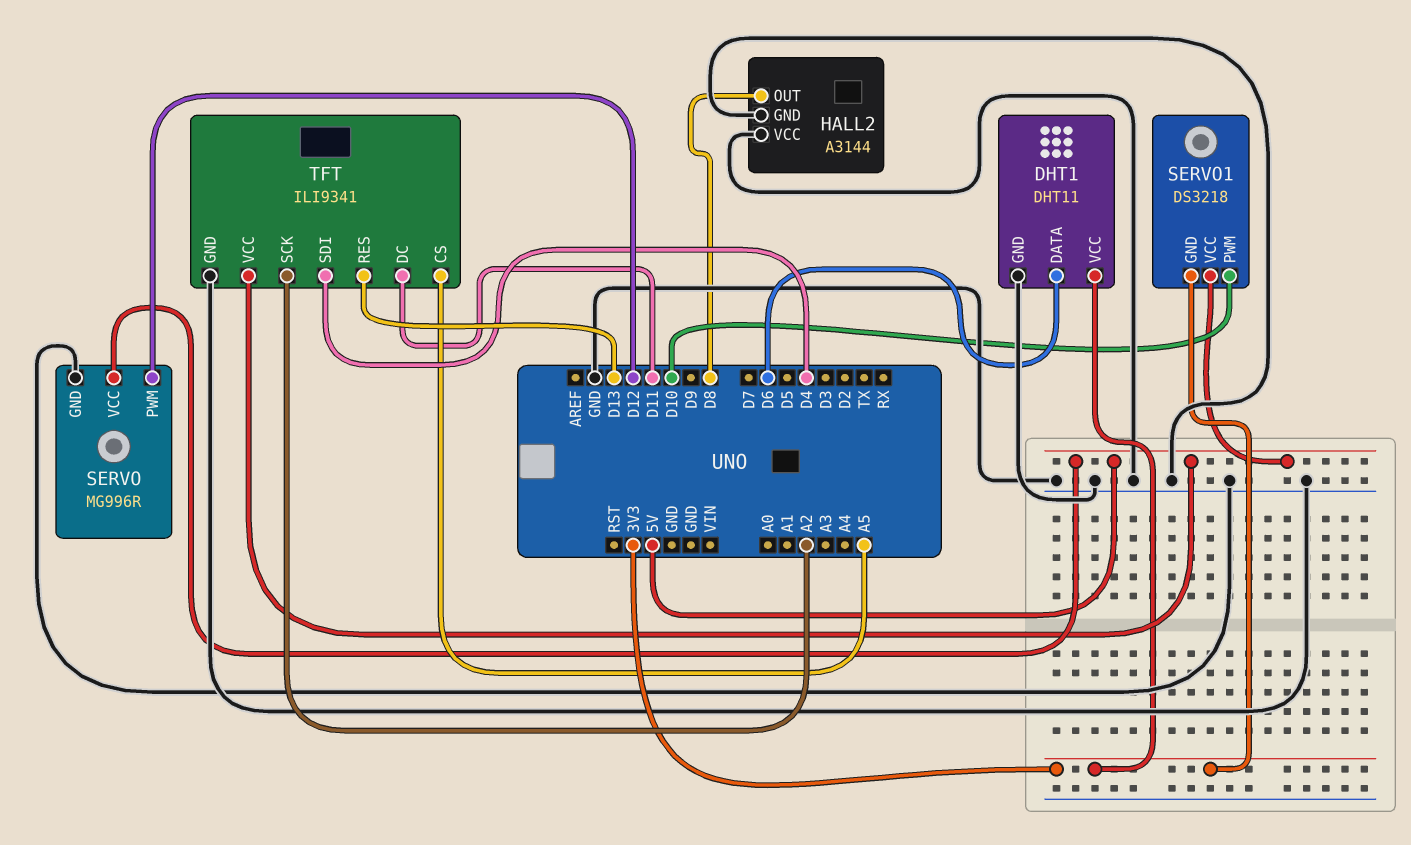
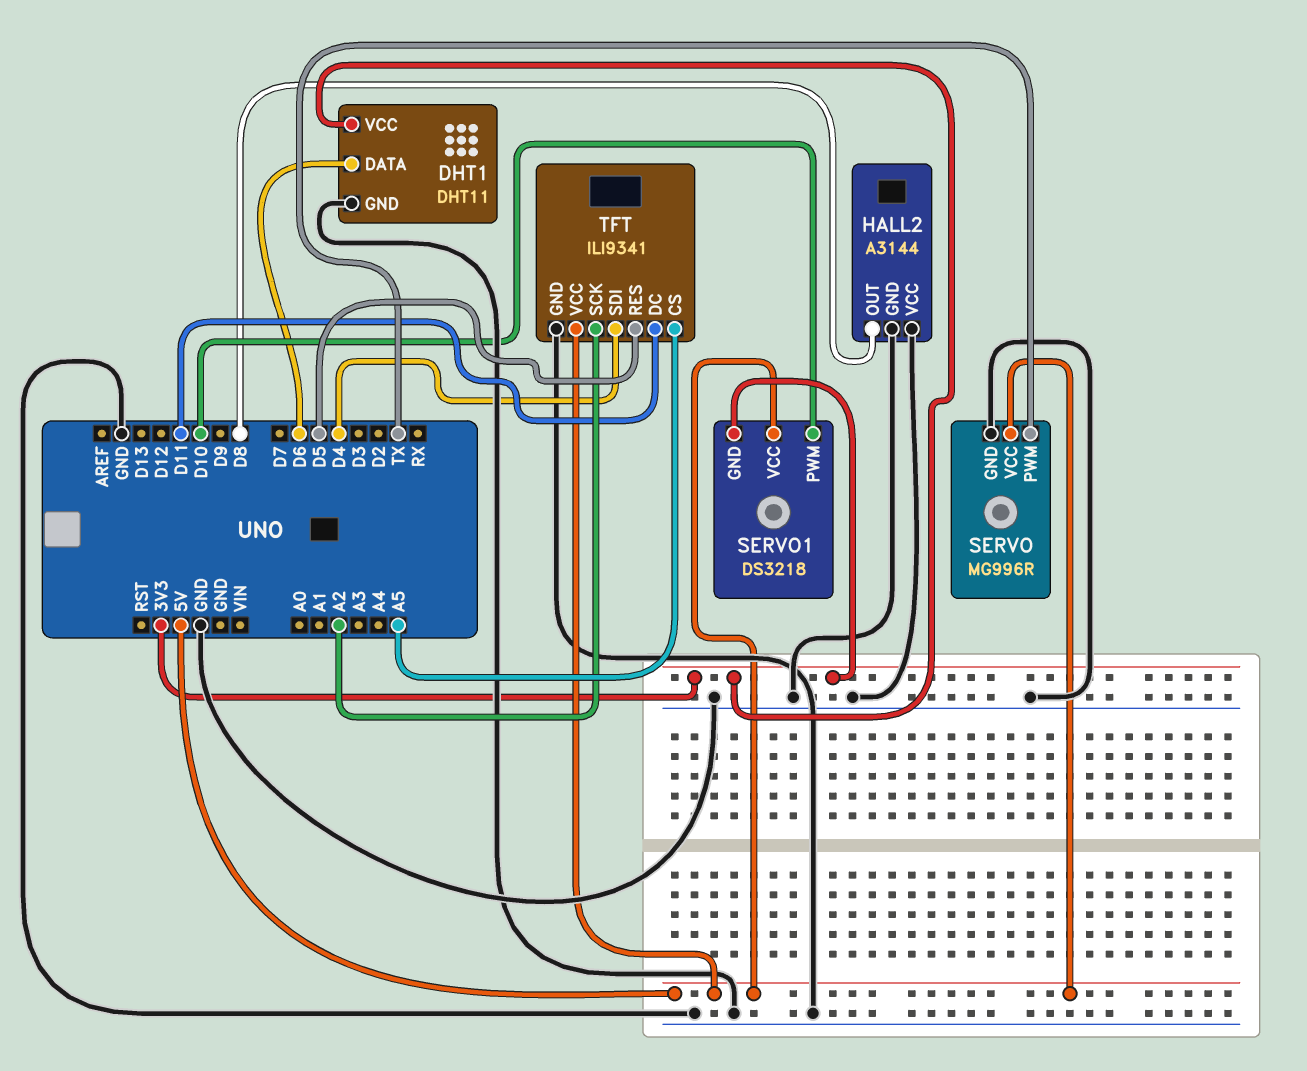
SERVO pin PWM: D12 -> TX
TFT pin RES: D13 -> D5

